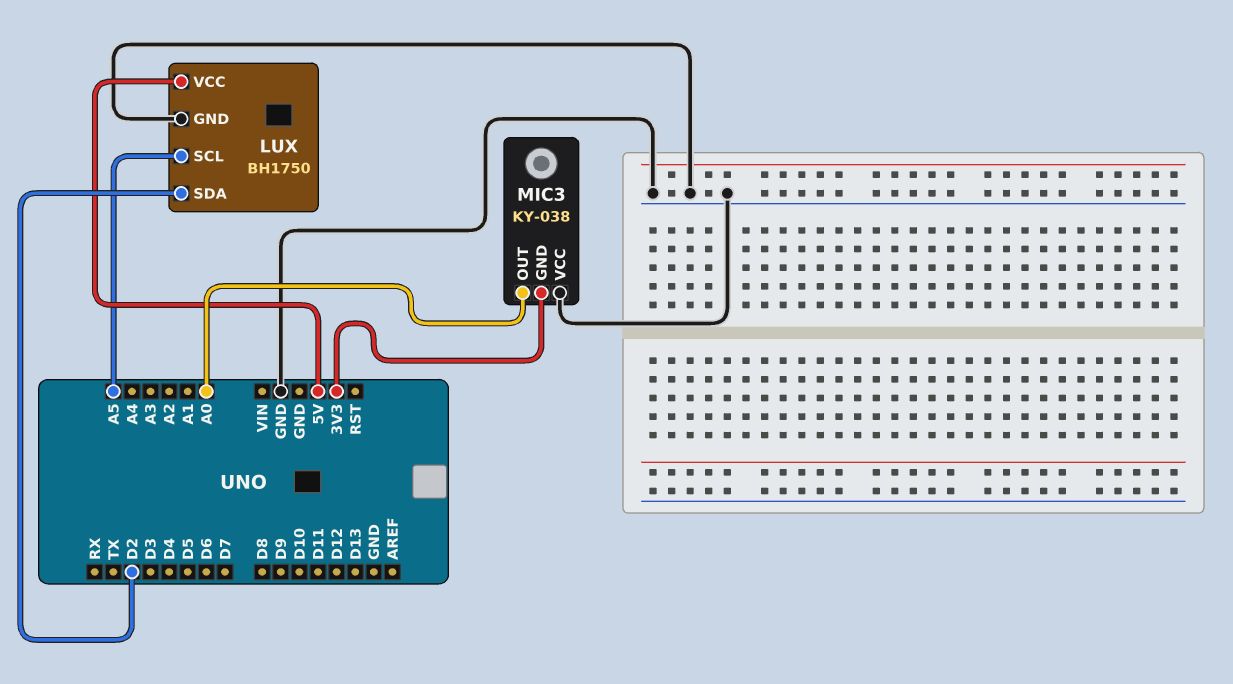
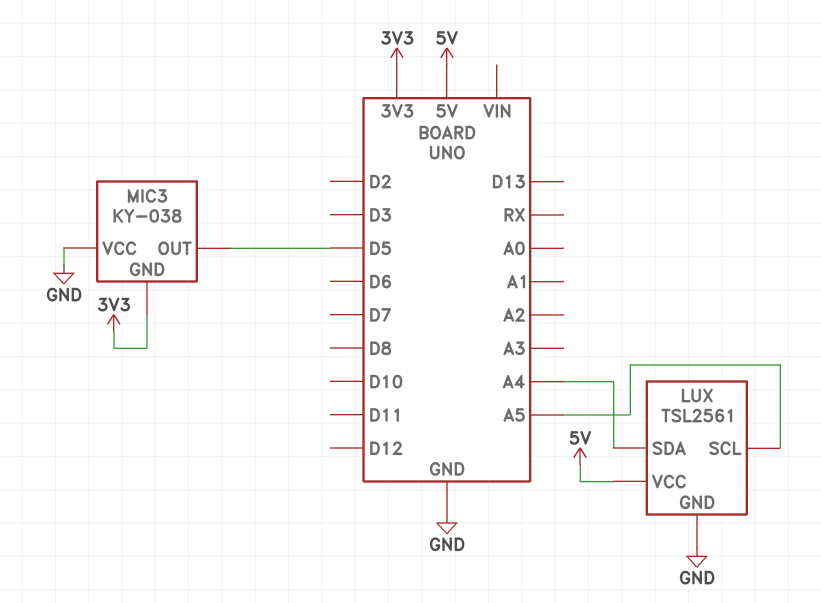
LUX: BH1750 -> TSL2561
LUX pin SDA: D2 -> A4
MIC3 pin OUT: A0 -> D5

